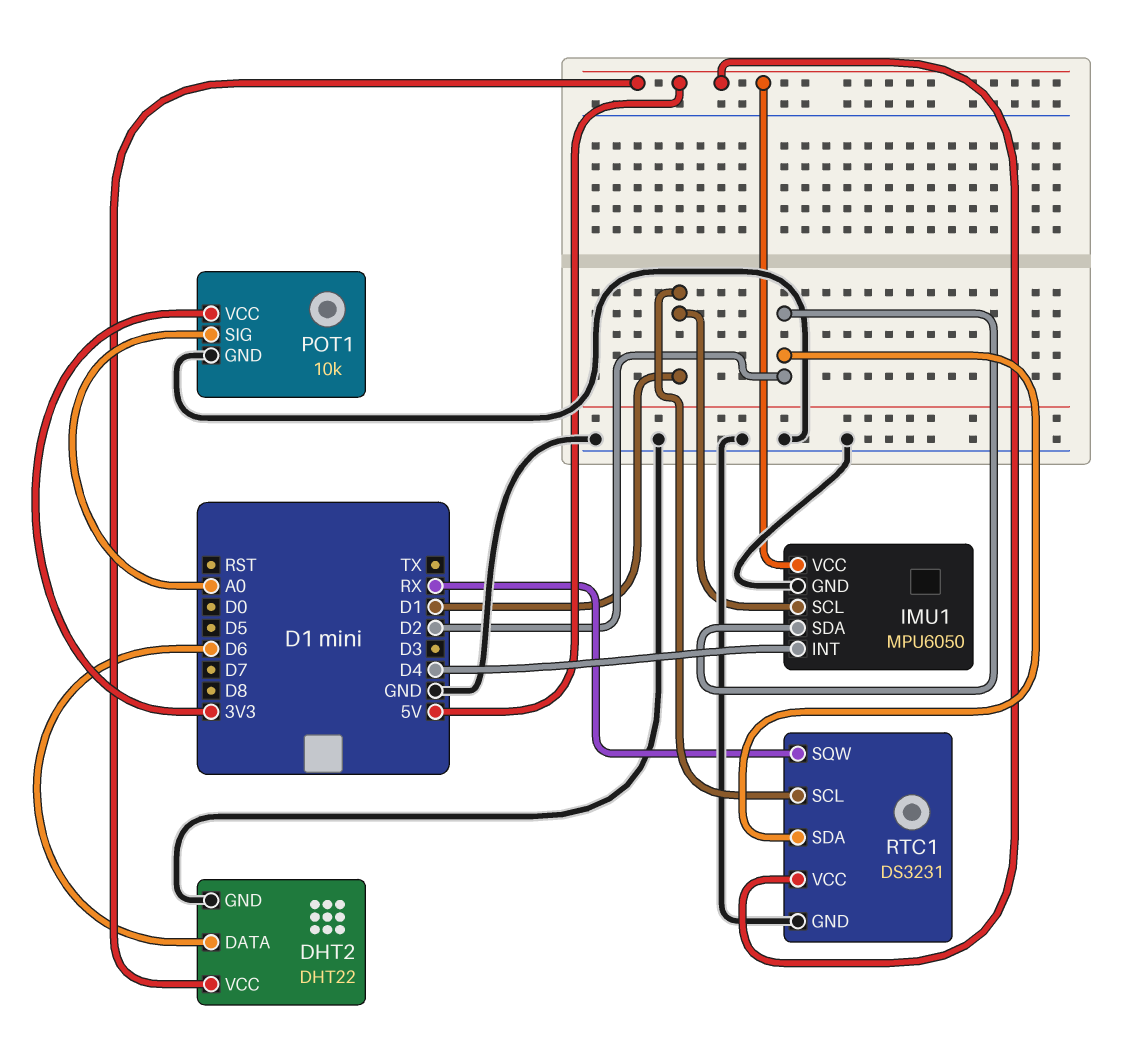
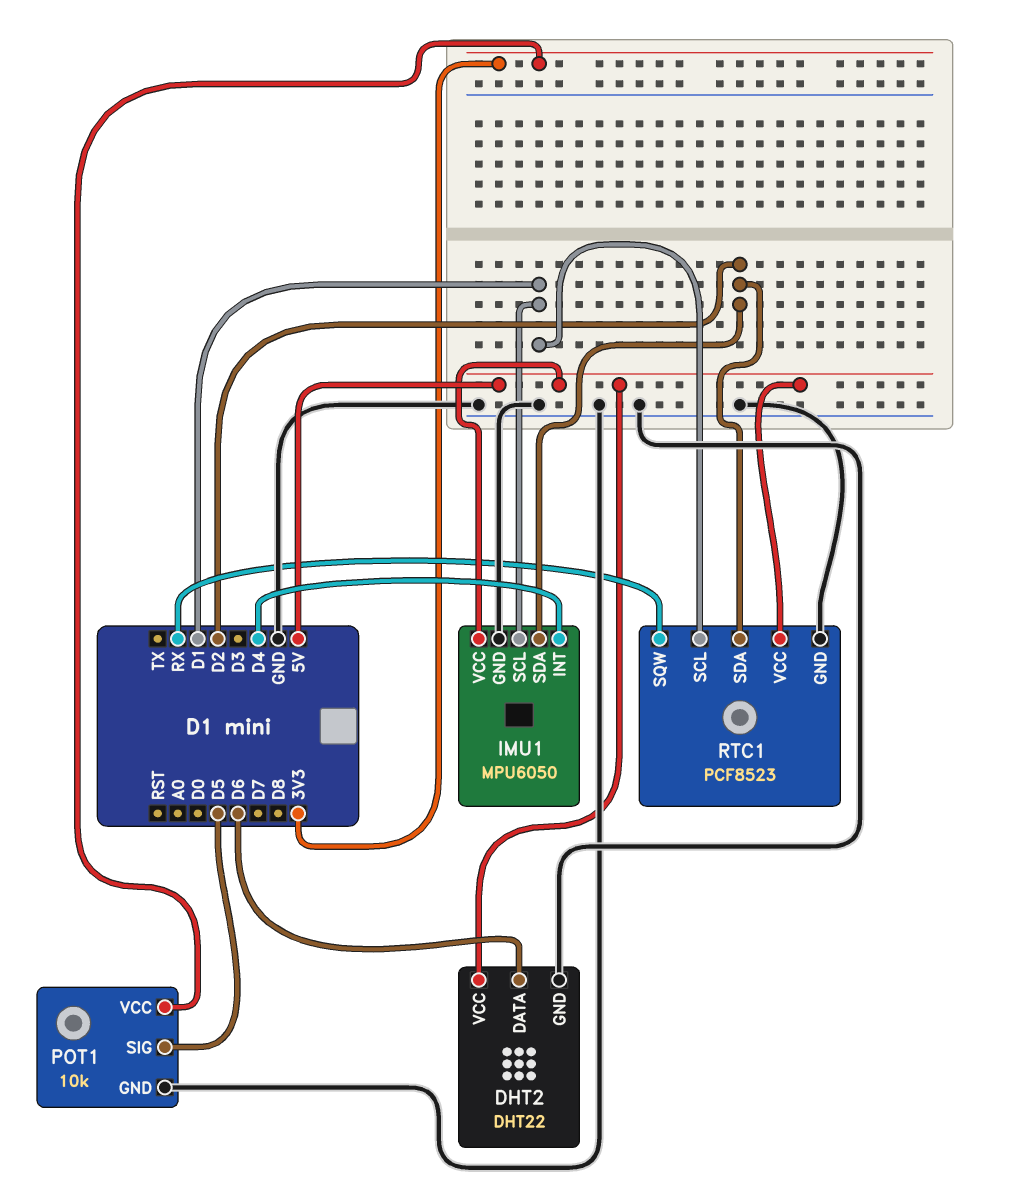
POT1 pin SIG: A0 -> D5
RTC1: DS3231 -> PCF8523

